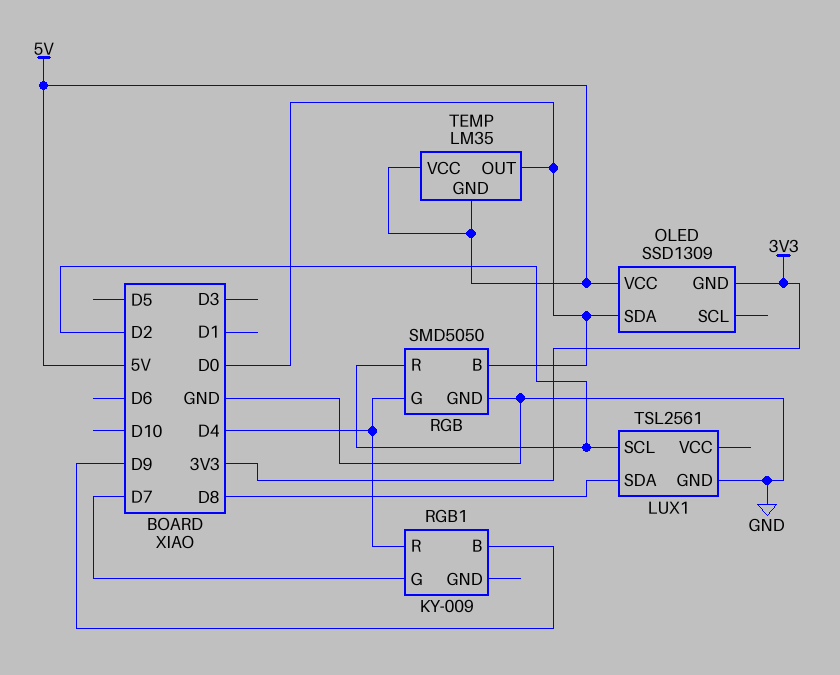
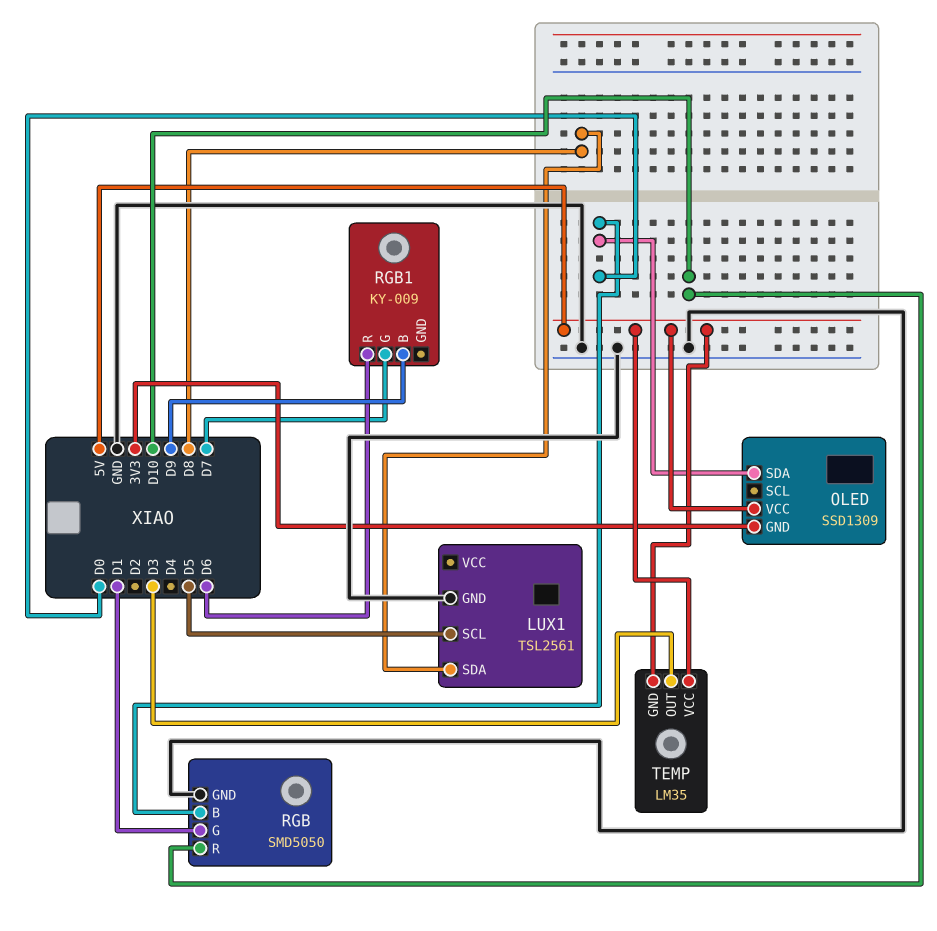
LUX1 pin SCL: D2 -> D5
RGB pin G: D4 -> D1
RGB pin R: D2 -> D10
RGB1 pin R: D4 -> D6
TEMP pin OUT: D0 -> D3

